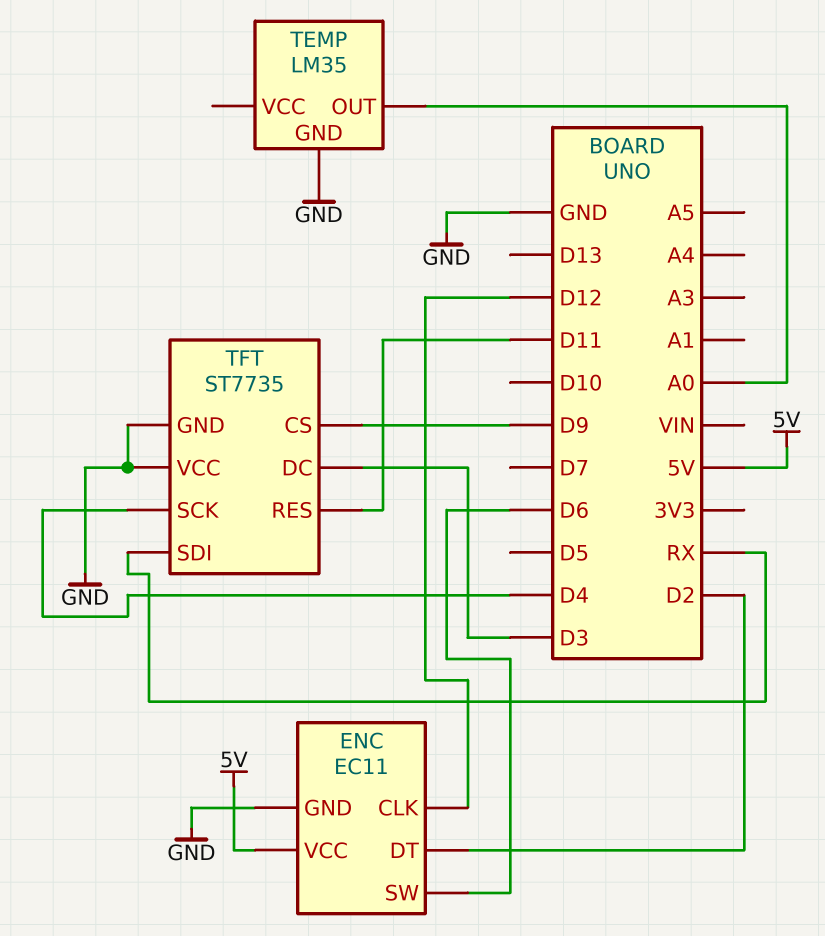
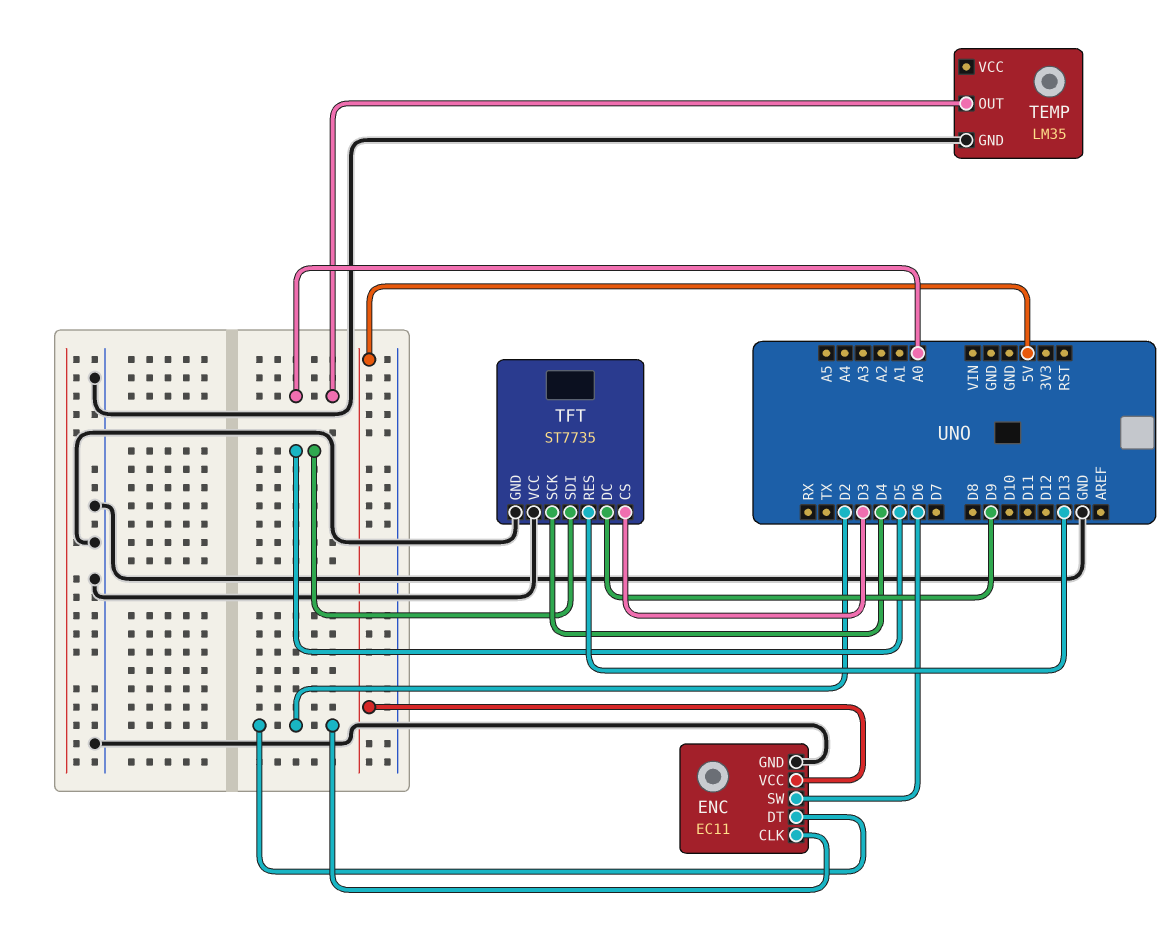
ENC pin CLK: D12 -> D2
TFT pin CS: D9 -> D3
TFT pin DC: D3 -> D9
TFT pin RES: D11 -> D13
TFT pin SDI: RX -> D5

